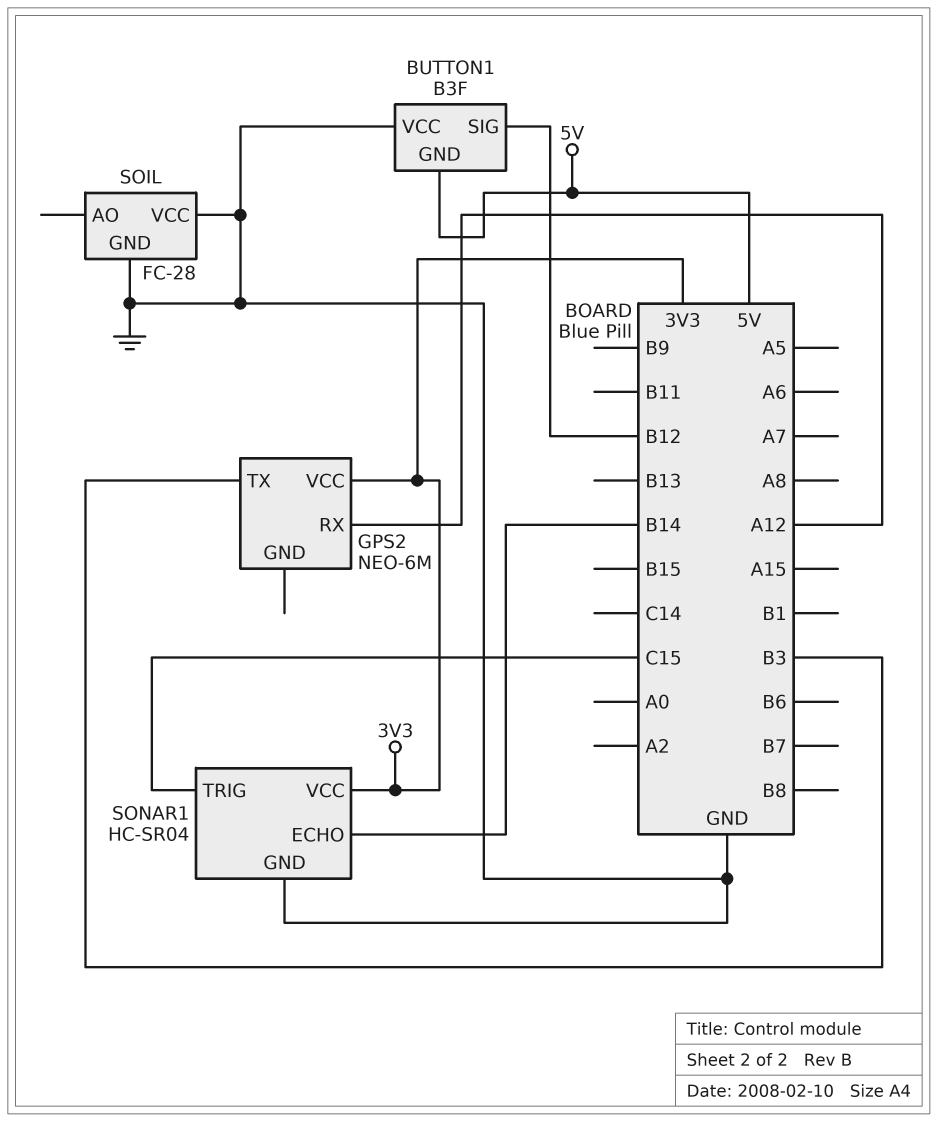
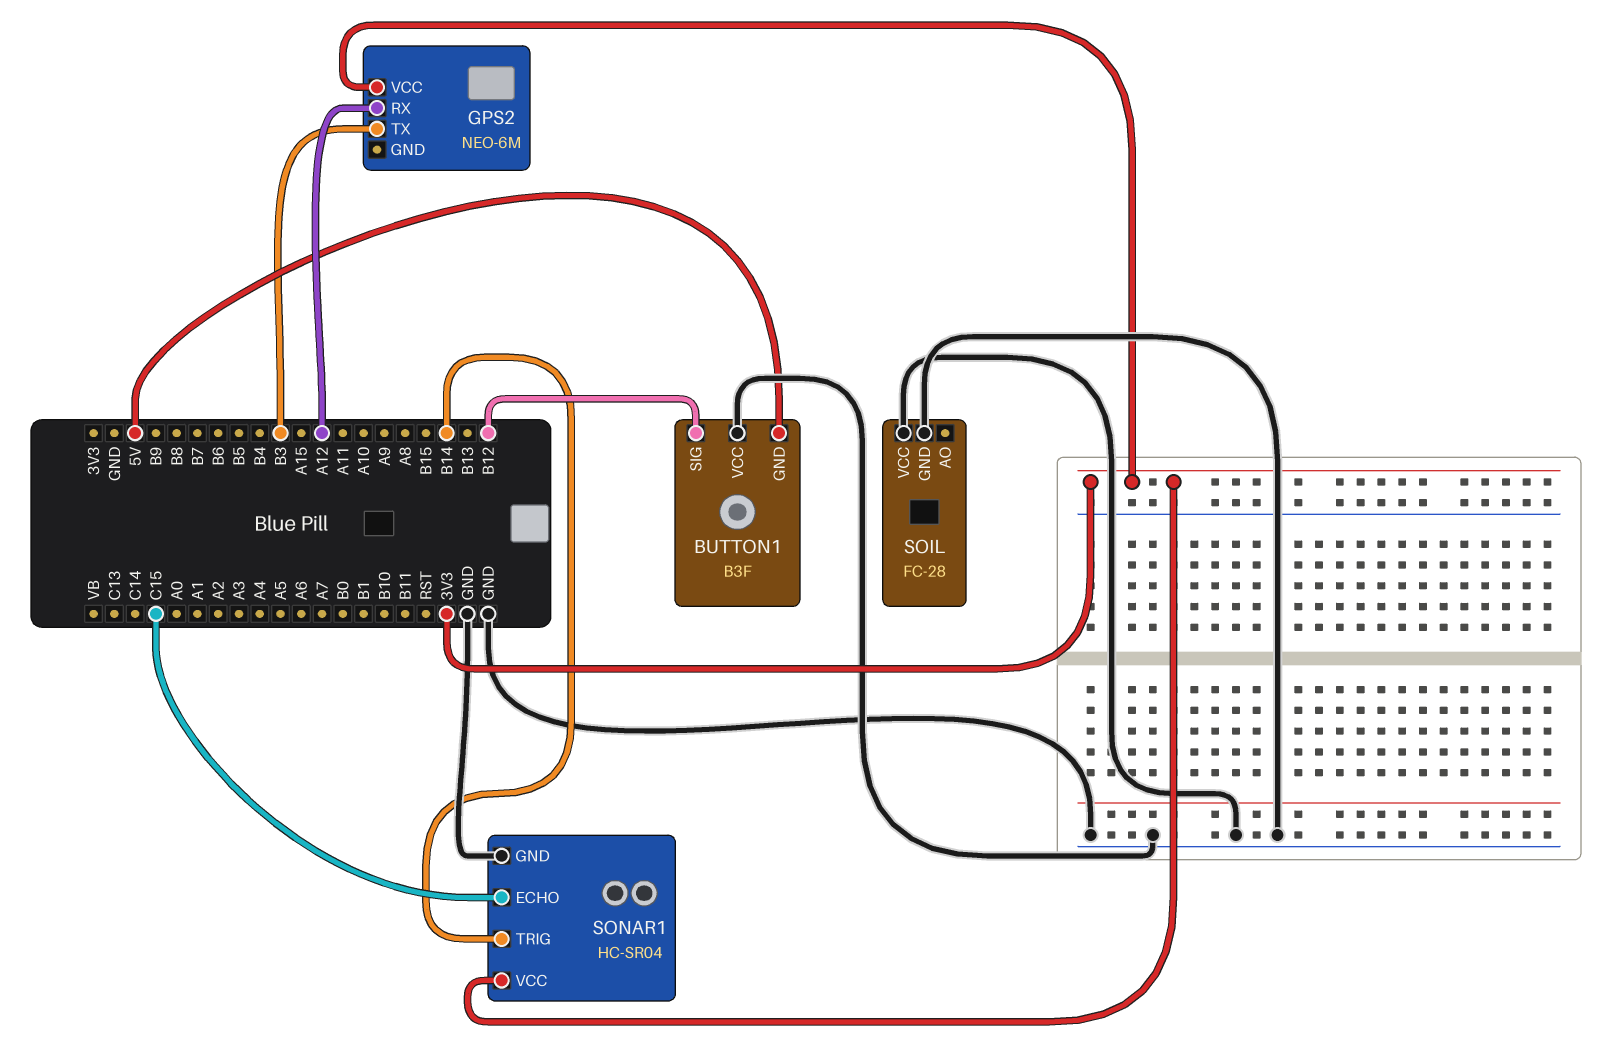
SONAR1 pin ECHO: B14 -> C15
SONAR1 pin TRIG: C15 -> B14

